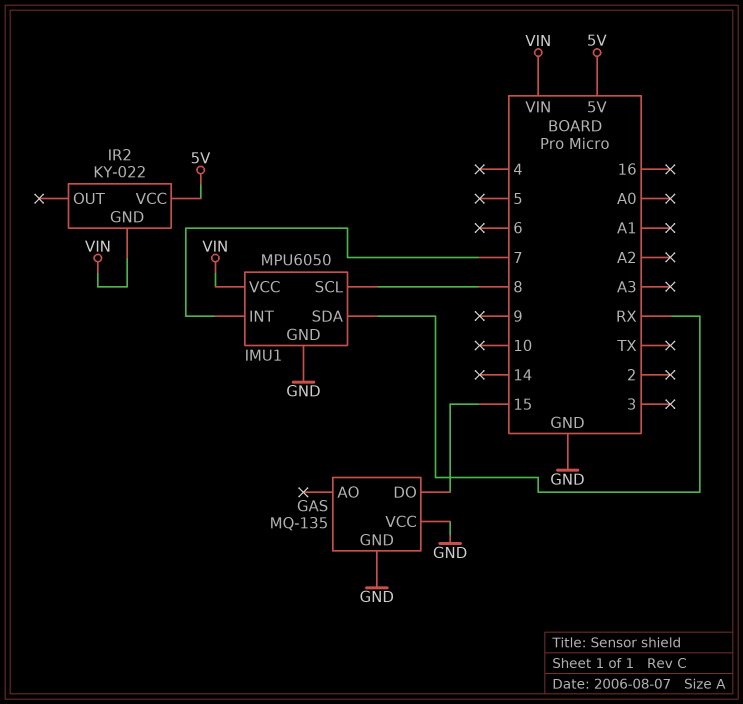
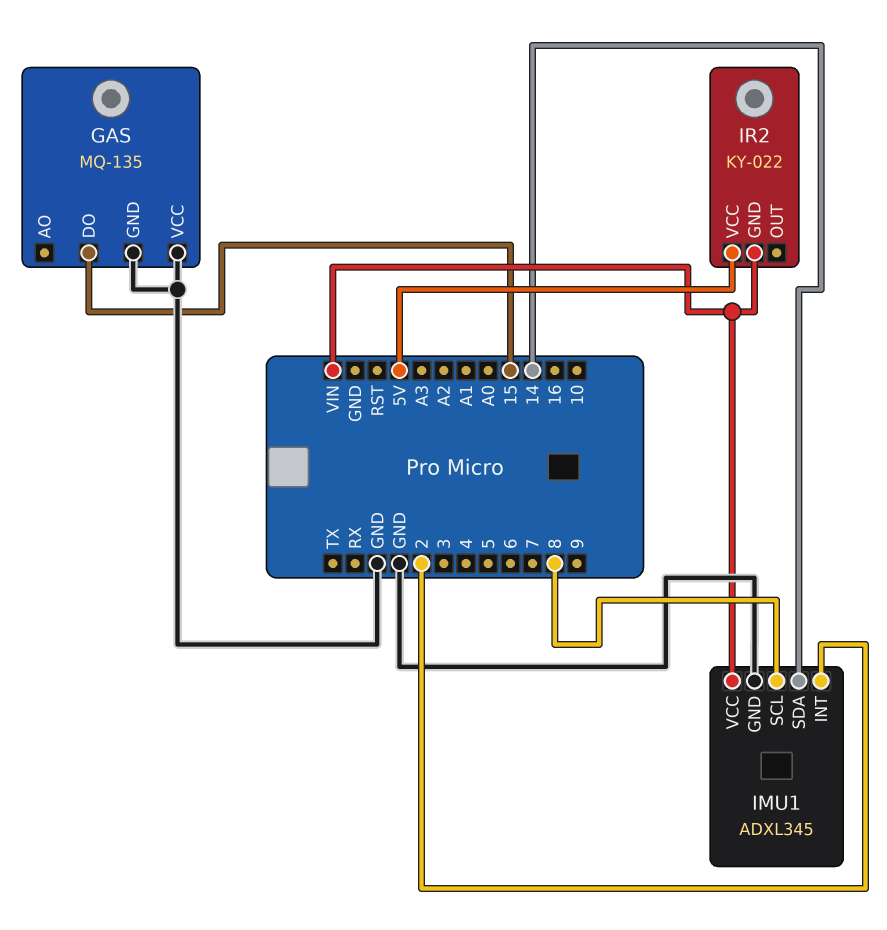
IMU1: MPU6050 -> ADXL345
IMU1 pin INT: 7 -> 2
IMU1 pin SDA: RX -> 14

